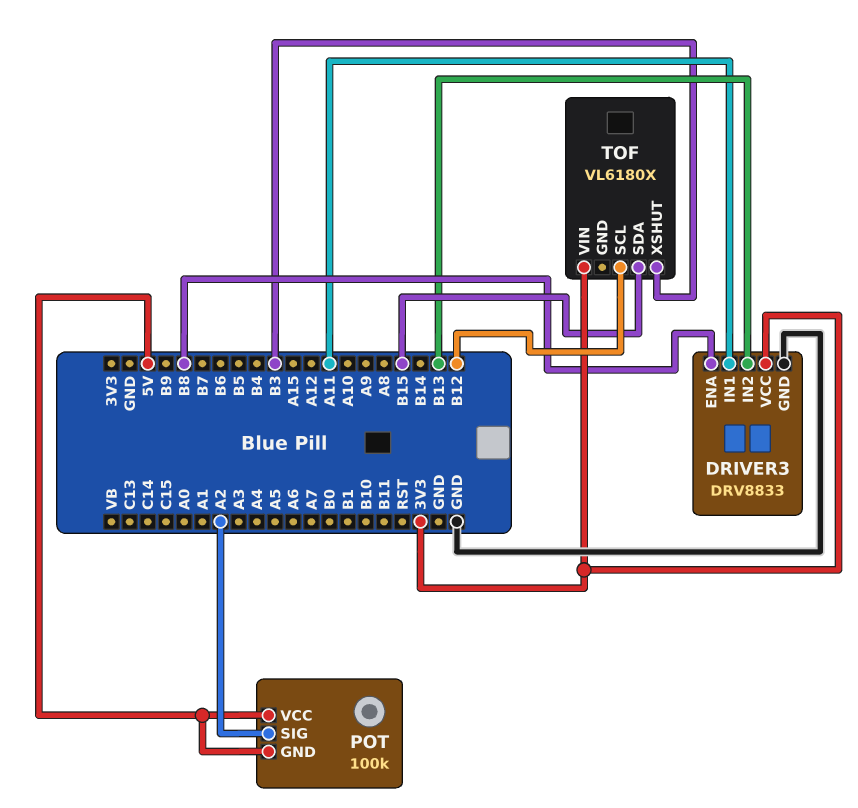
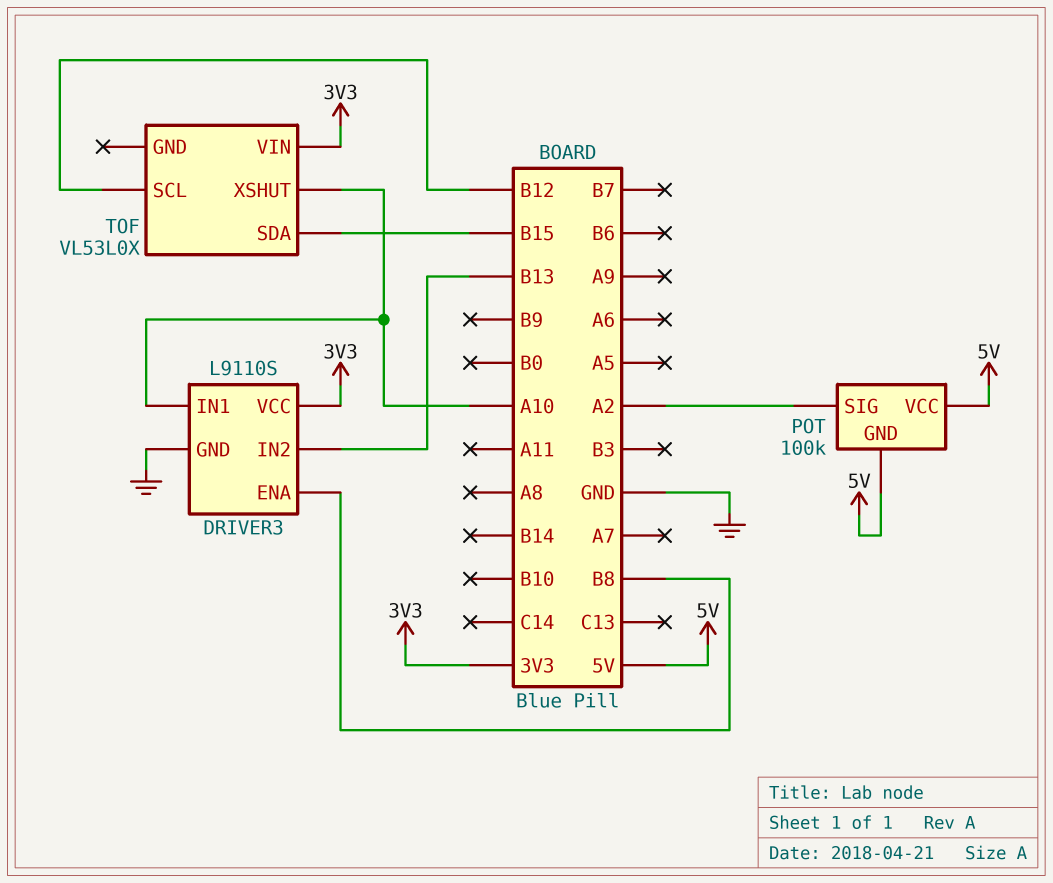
DRIVER3: DRV8833 -> L9110S
DRIVER3 pin IN1: A11 -> A10
TOF: VL6180X -> VL53L0X
TOF pin XSHUT: B3 -> A10

